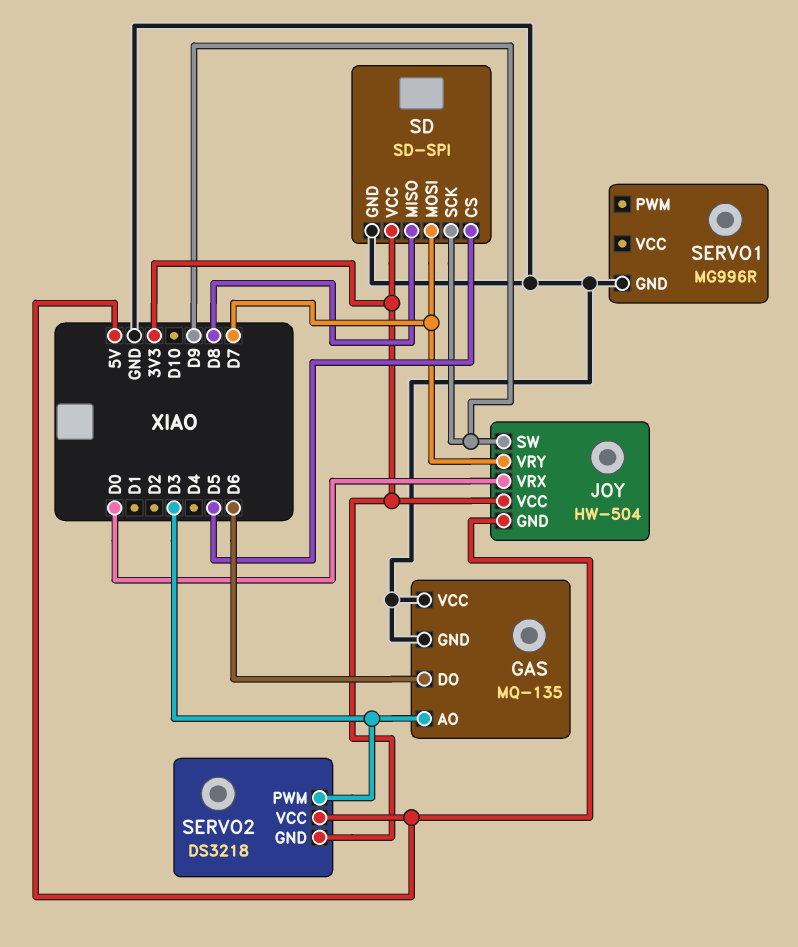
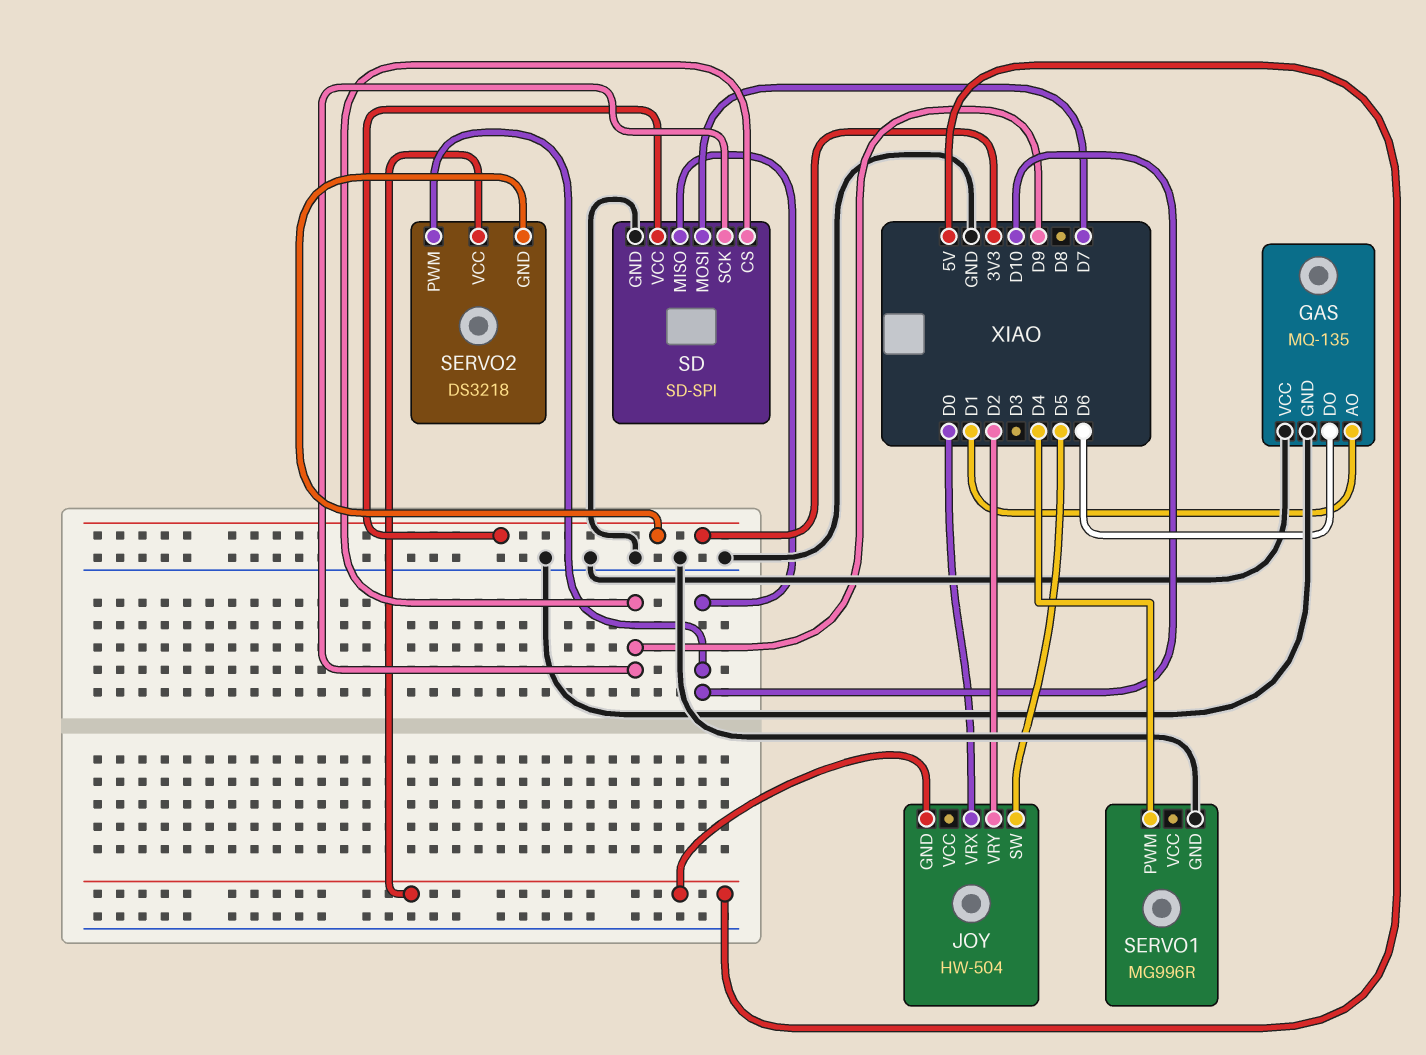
GAS pin AO: D3 -> D1
JOY pin SW: D9 -> D5
JOY pin VCC: 3V3 -> none
JOY pin VRY: D7 -> D2
SD pin CS: D5 -> D9
SD pin MISO: D8 -> D10
SERVO1 pin PWM: none -> D4
SERVO2 pin PWM: D3 -> D10

